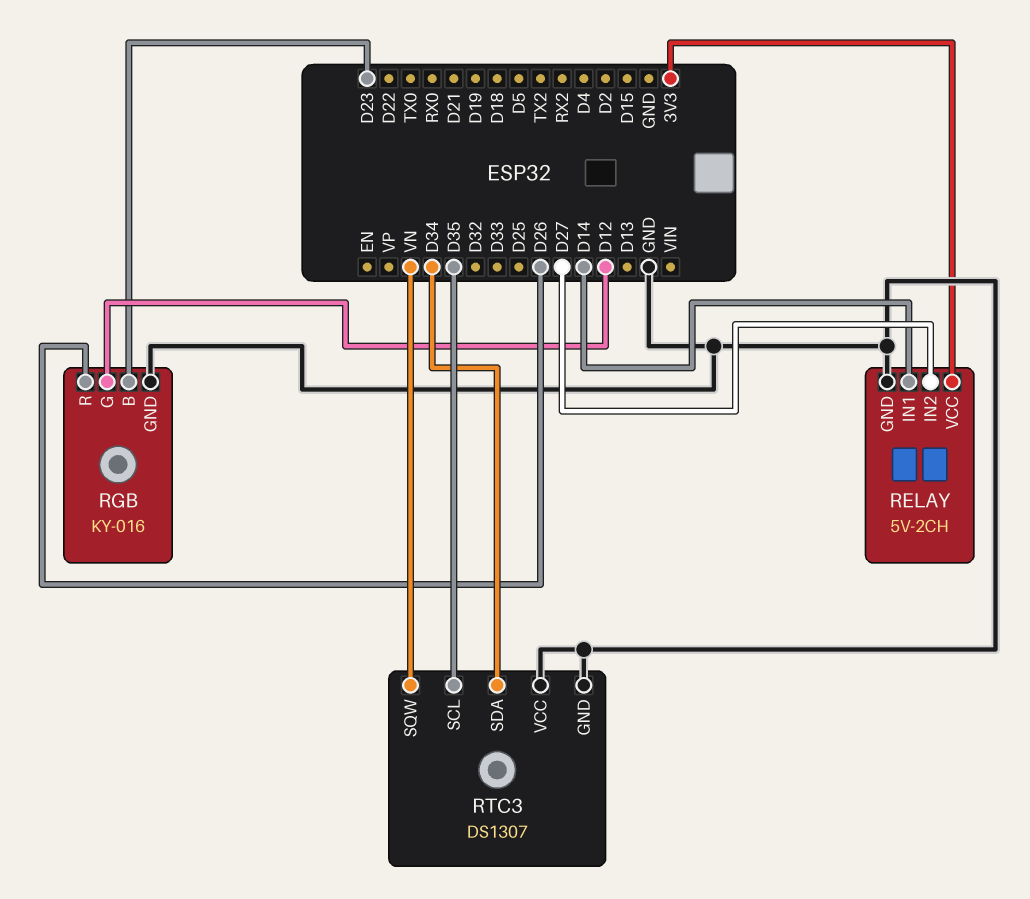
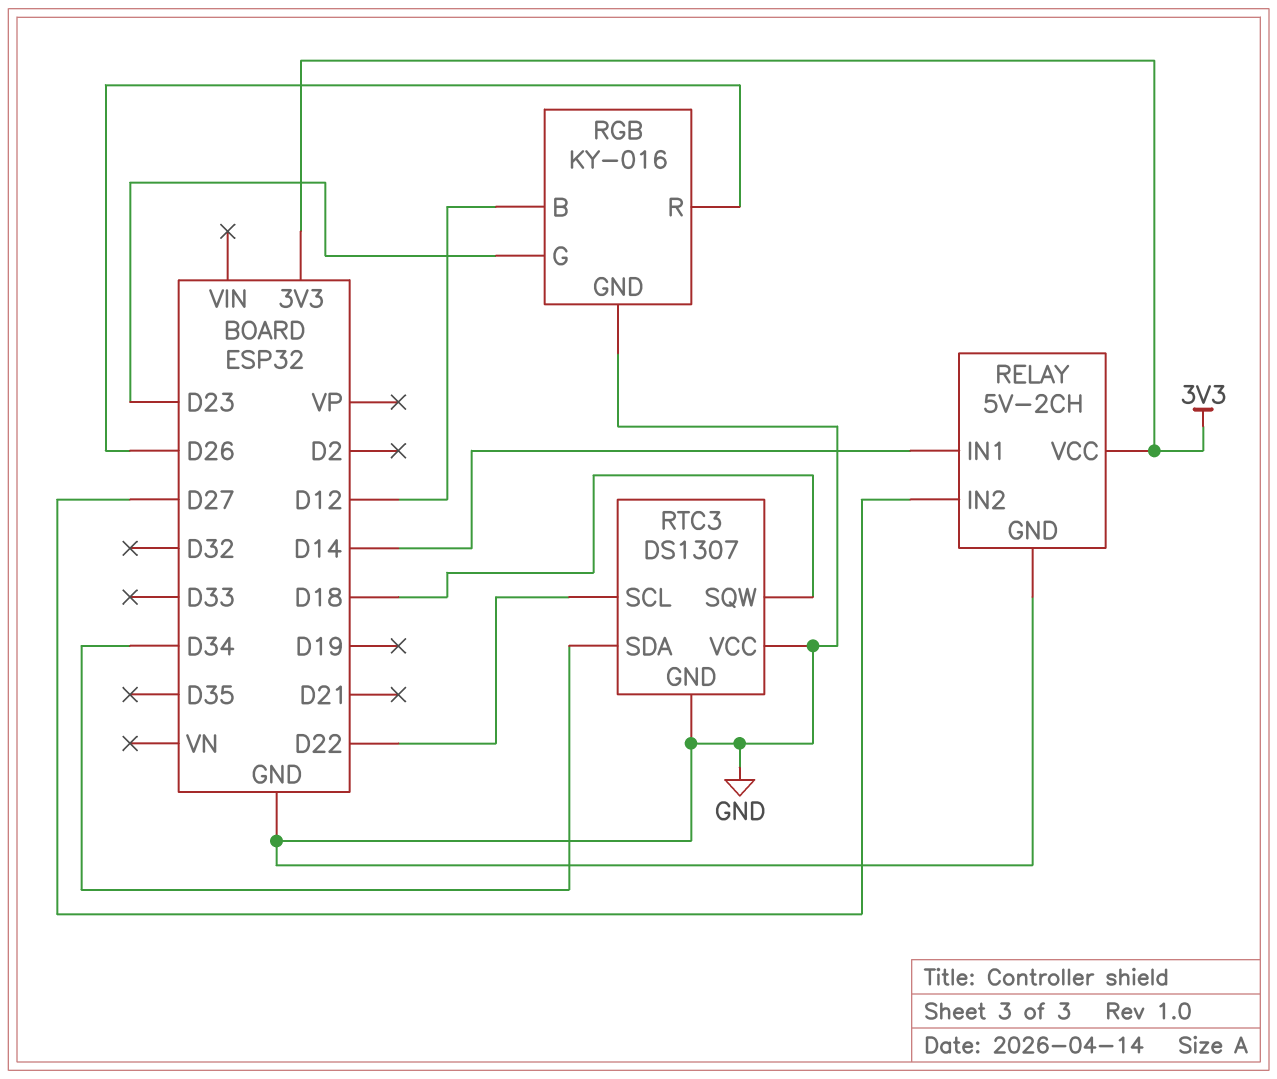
RGB pin B: D23 -> D12
RGB pin G: D12 -> D23
RTC3 pin SCL: D35 -> D22
RTC3 pin SQW: VN -> D18

